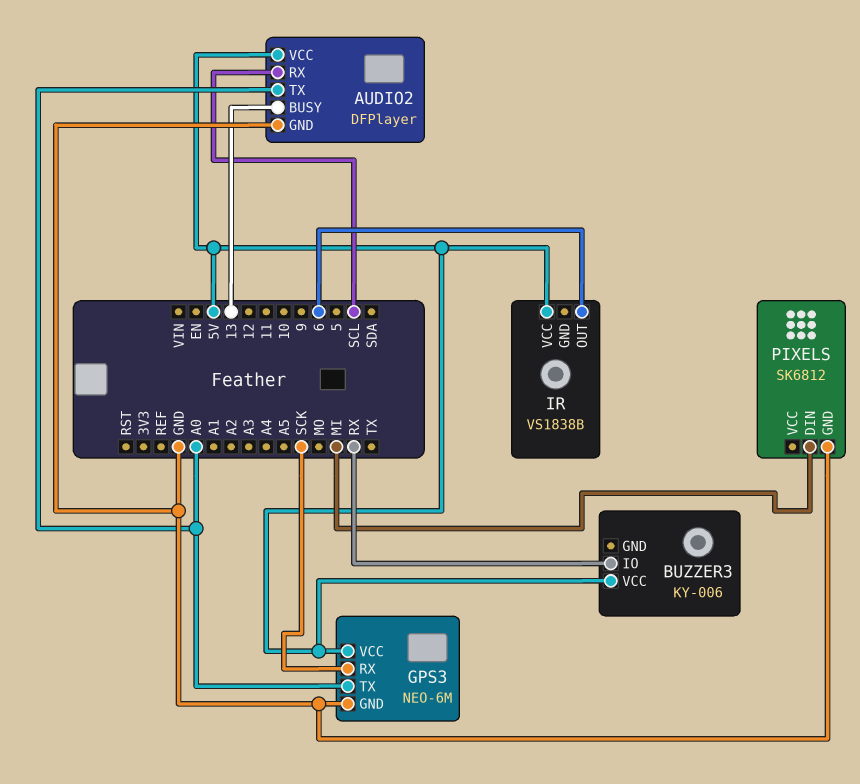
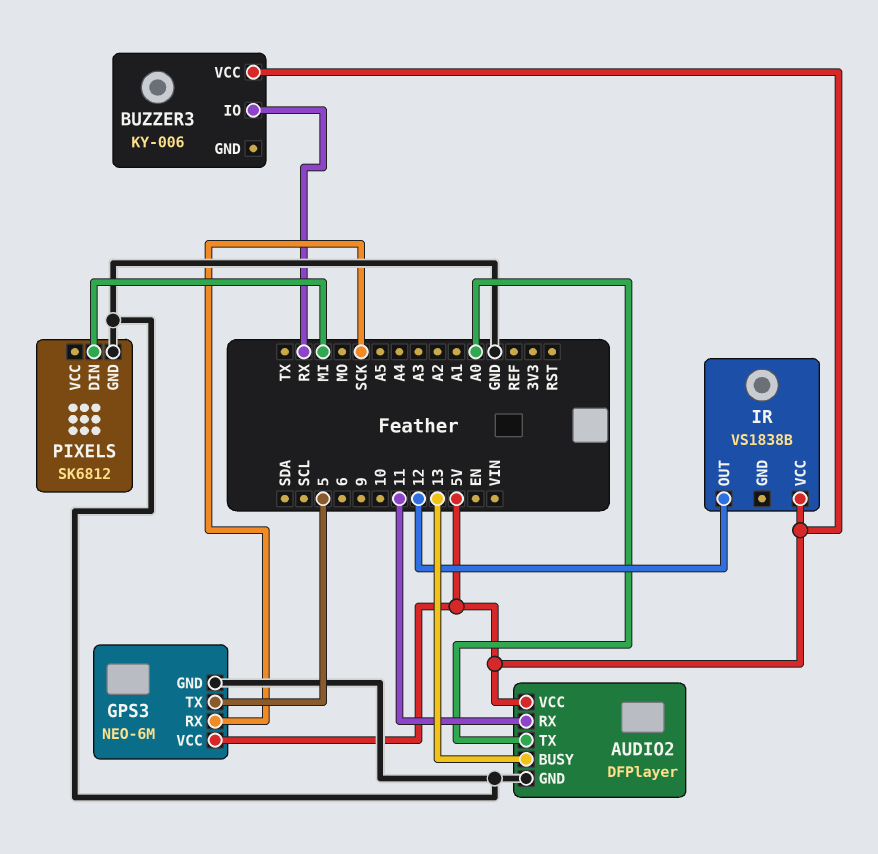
AUDIO2 pin RX: SCL -> 11
GPS3 pin TX: A0 -> 5
IR pin OUT: 6 -> 12

